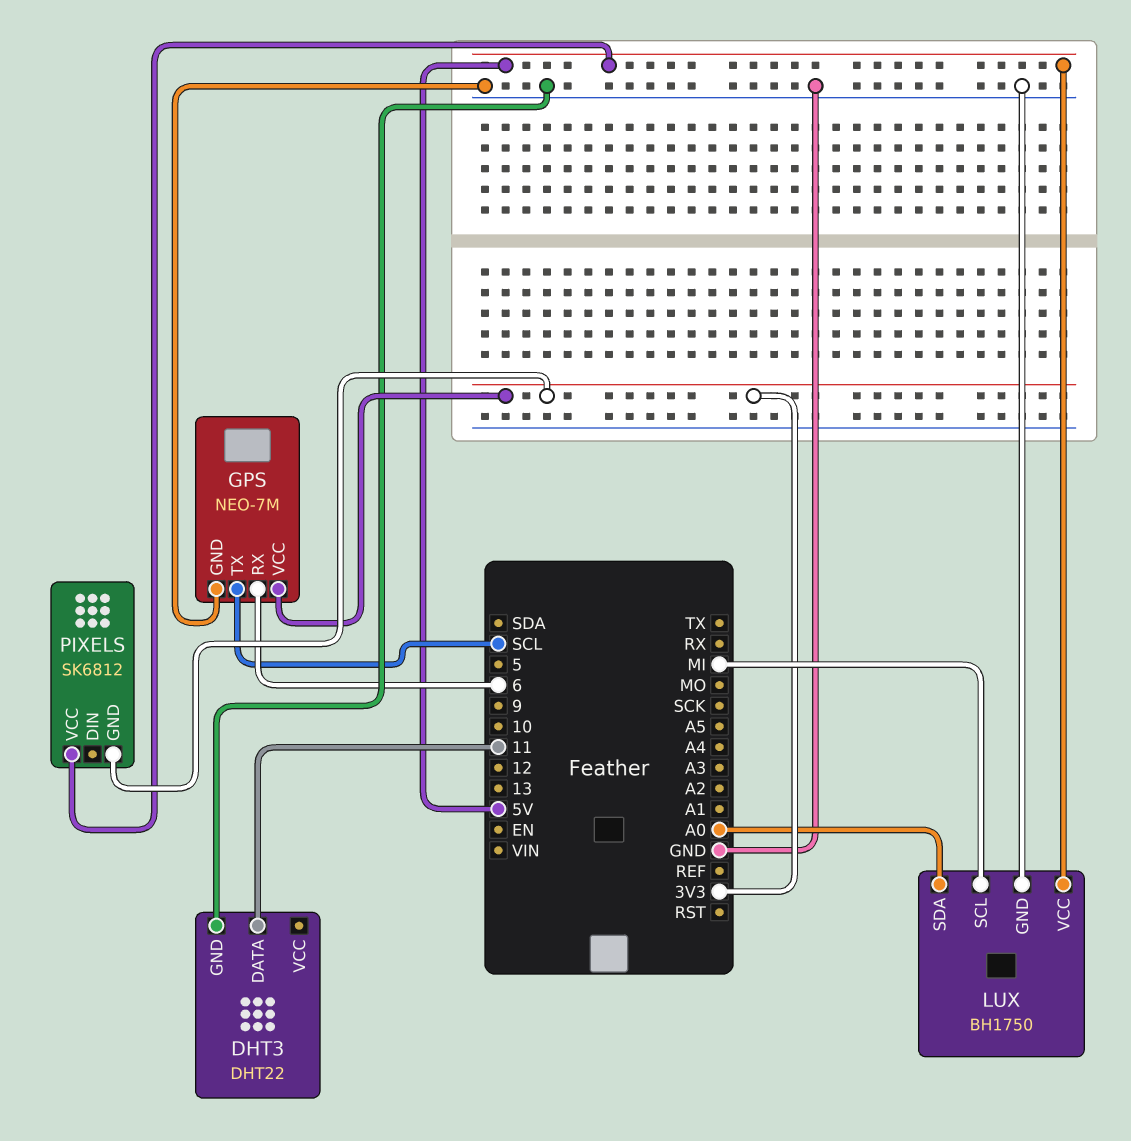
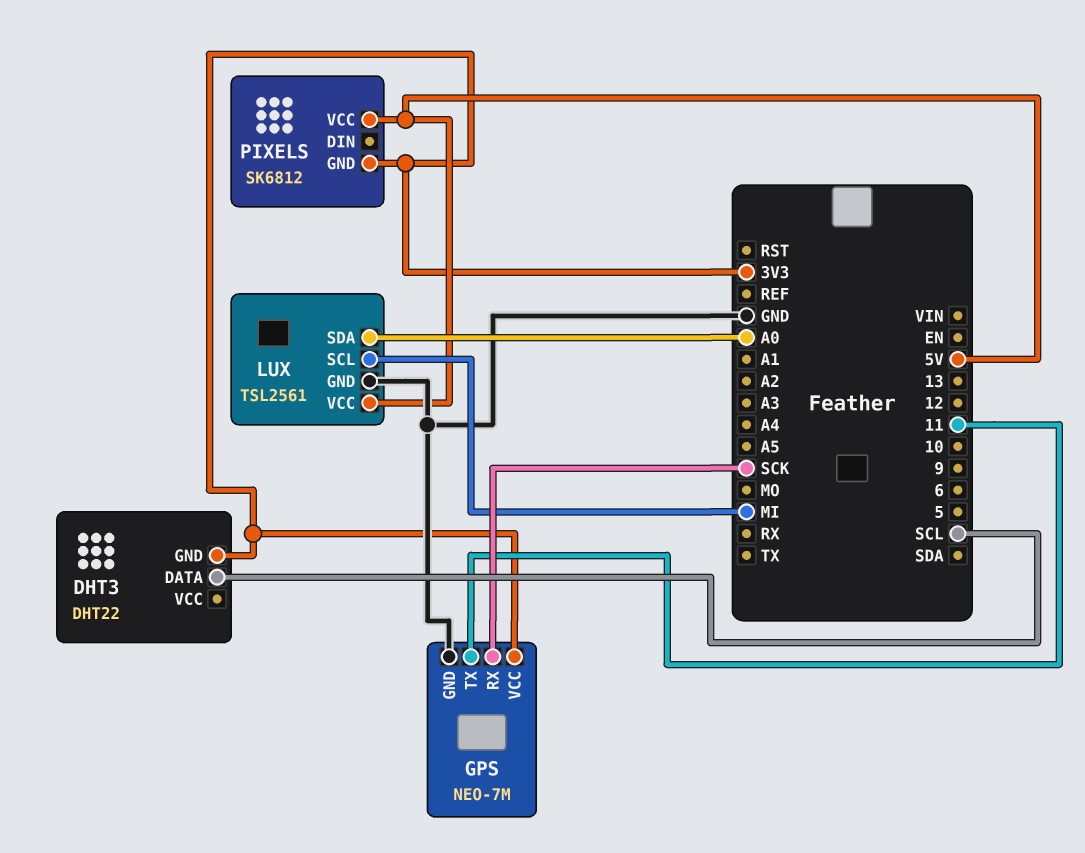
DHT3 pin DATA: 11 -> SCL
DHT3 pin GND: GND -> 3V3
GPS pin RX: 6 -> SCK
GPS pin TX: SCL -> 11
LUX: BH1750 -> TSL2561

